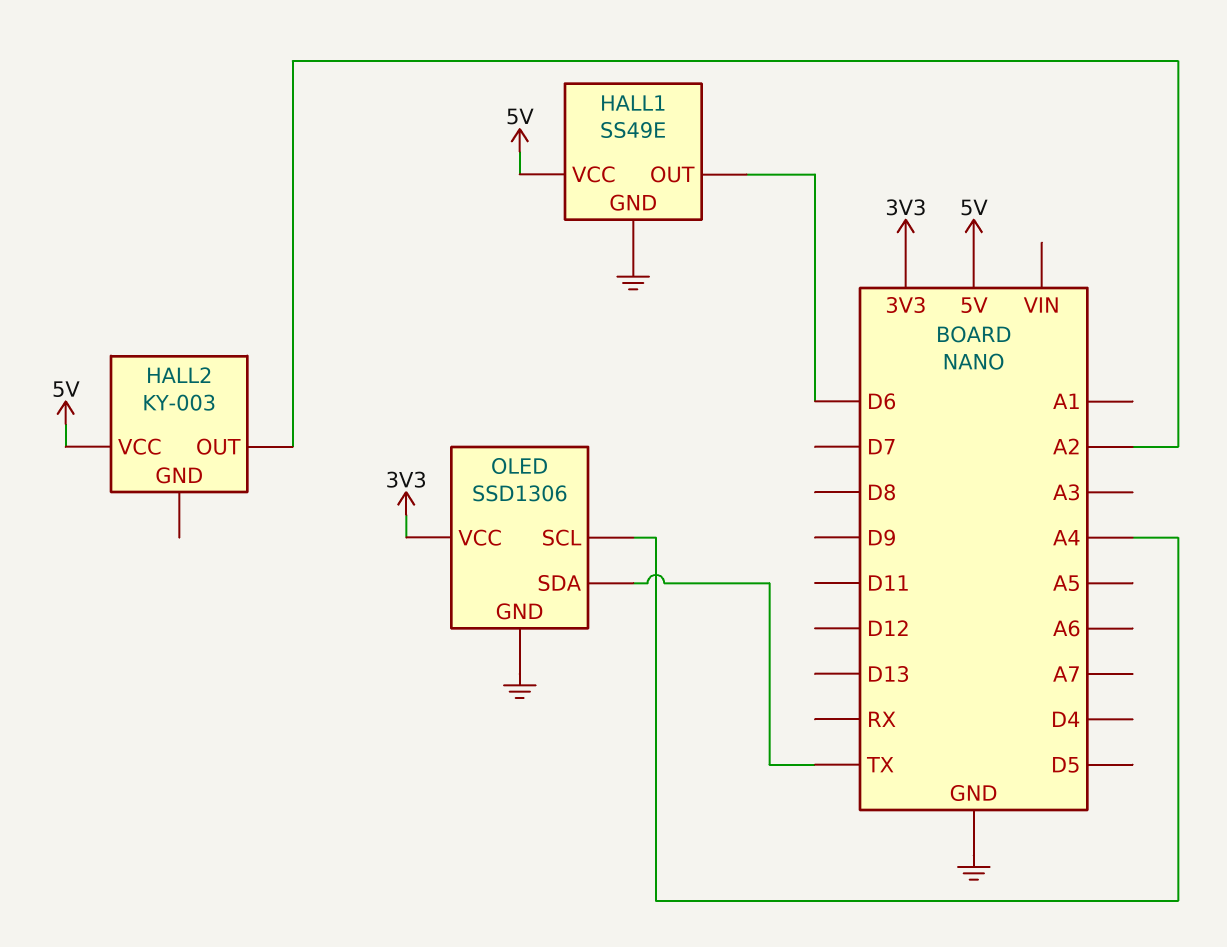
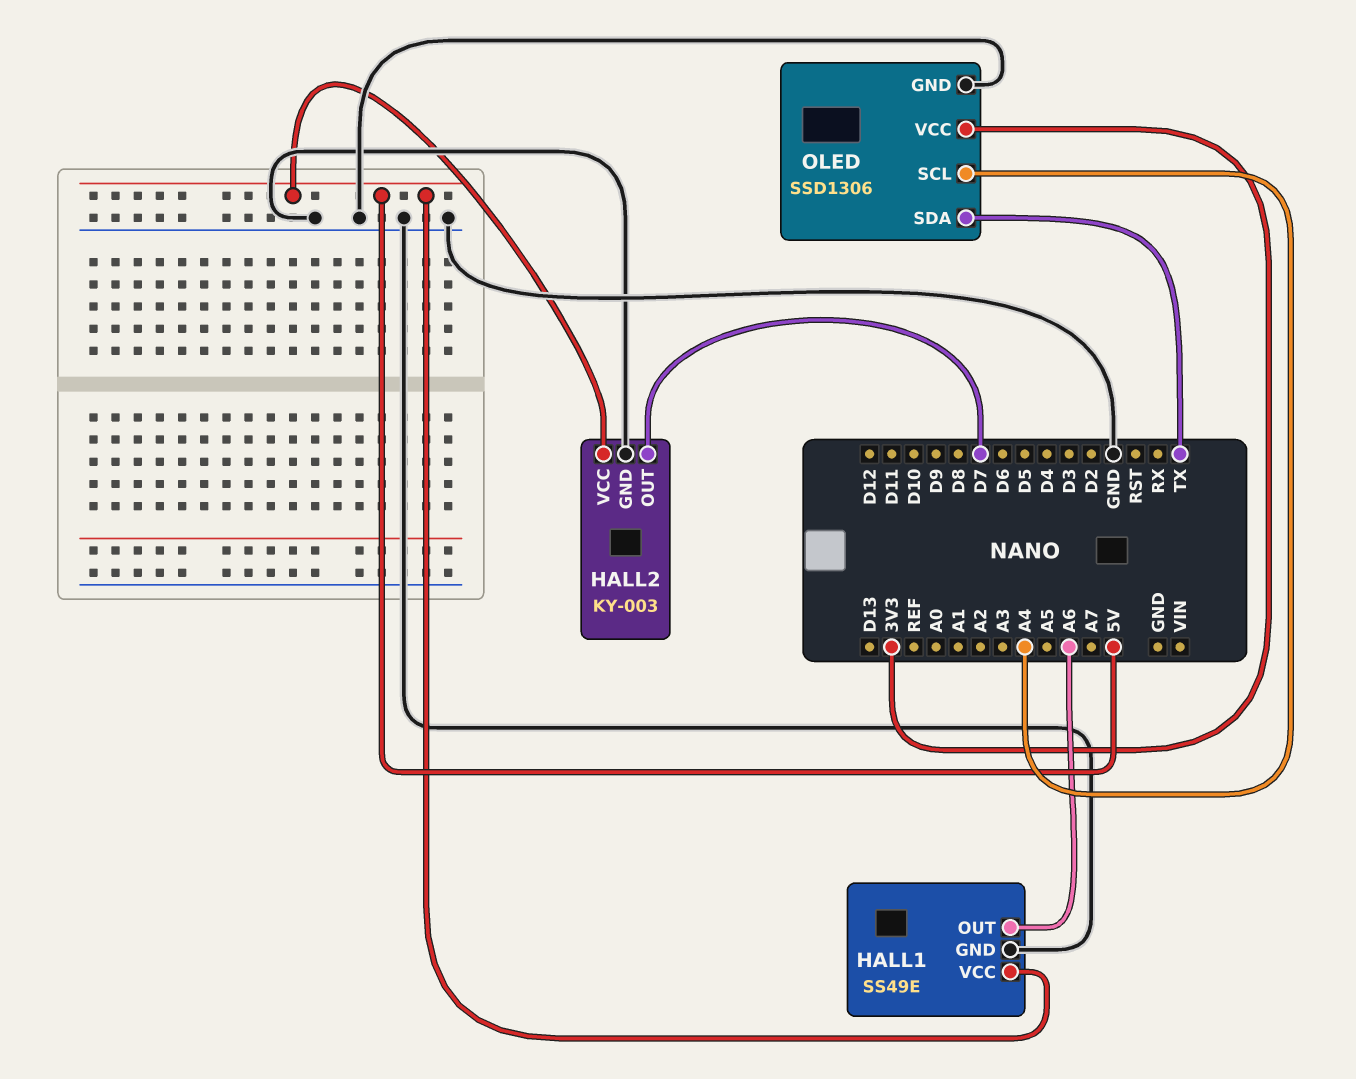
HALL1 pin OUT: D6 -> A6
HALL2 pin GND: none -> GND
HALL2 pin OUT: A2 -> D7

